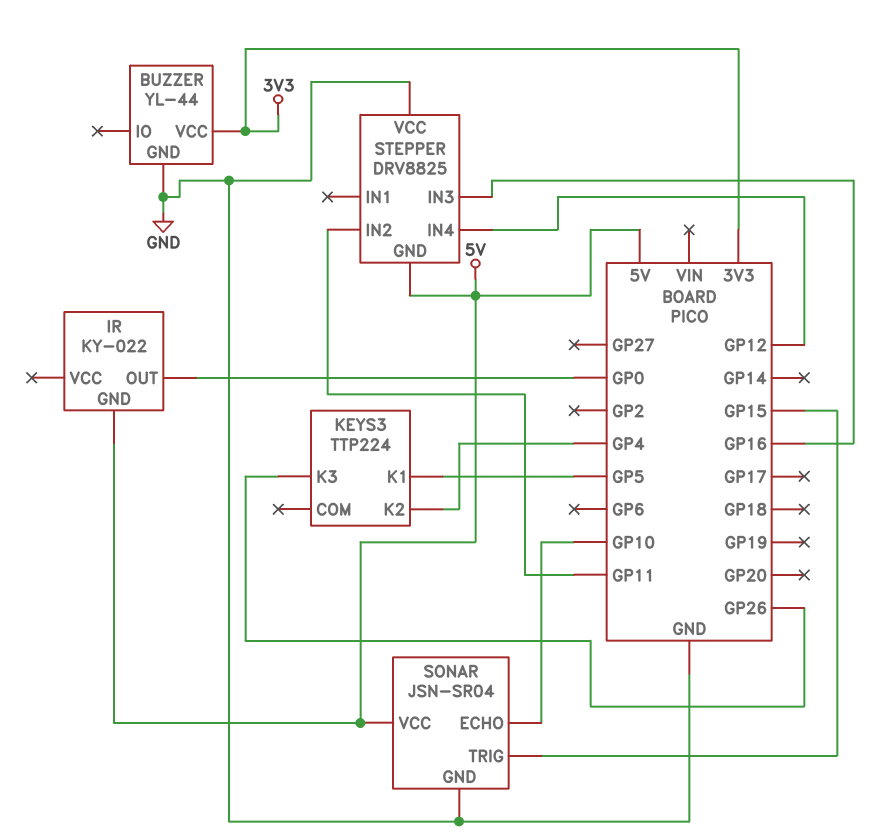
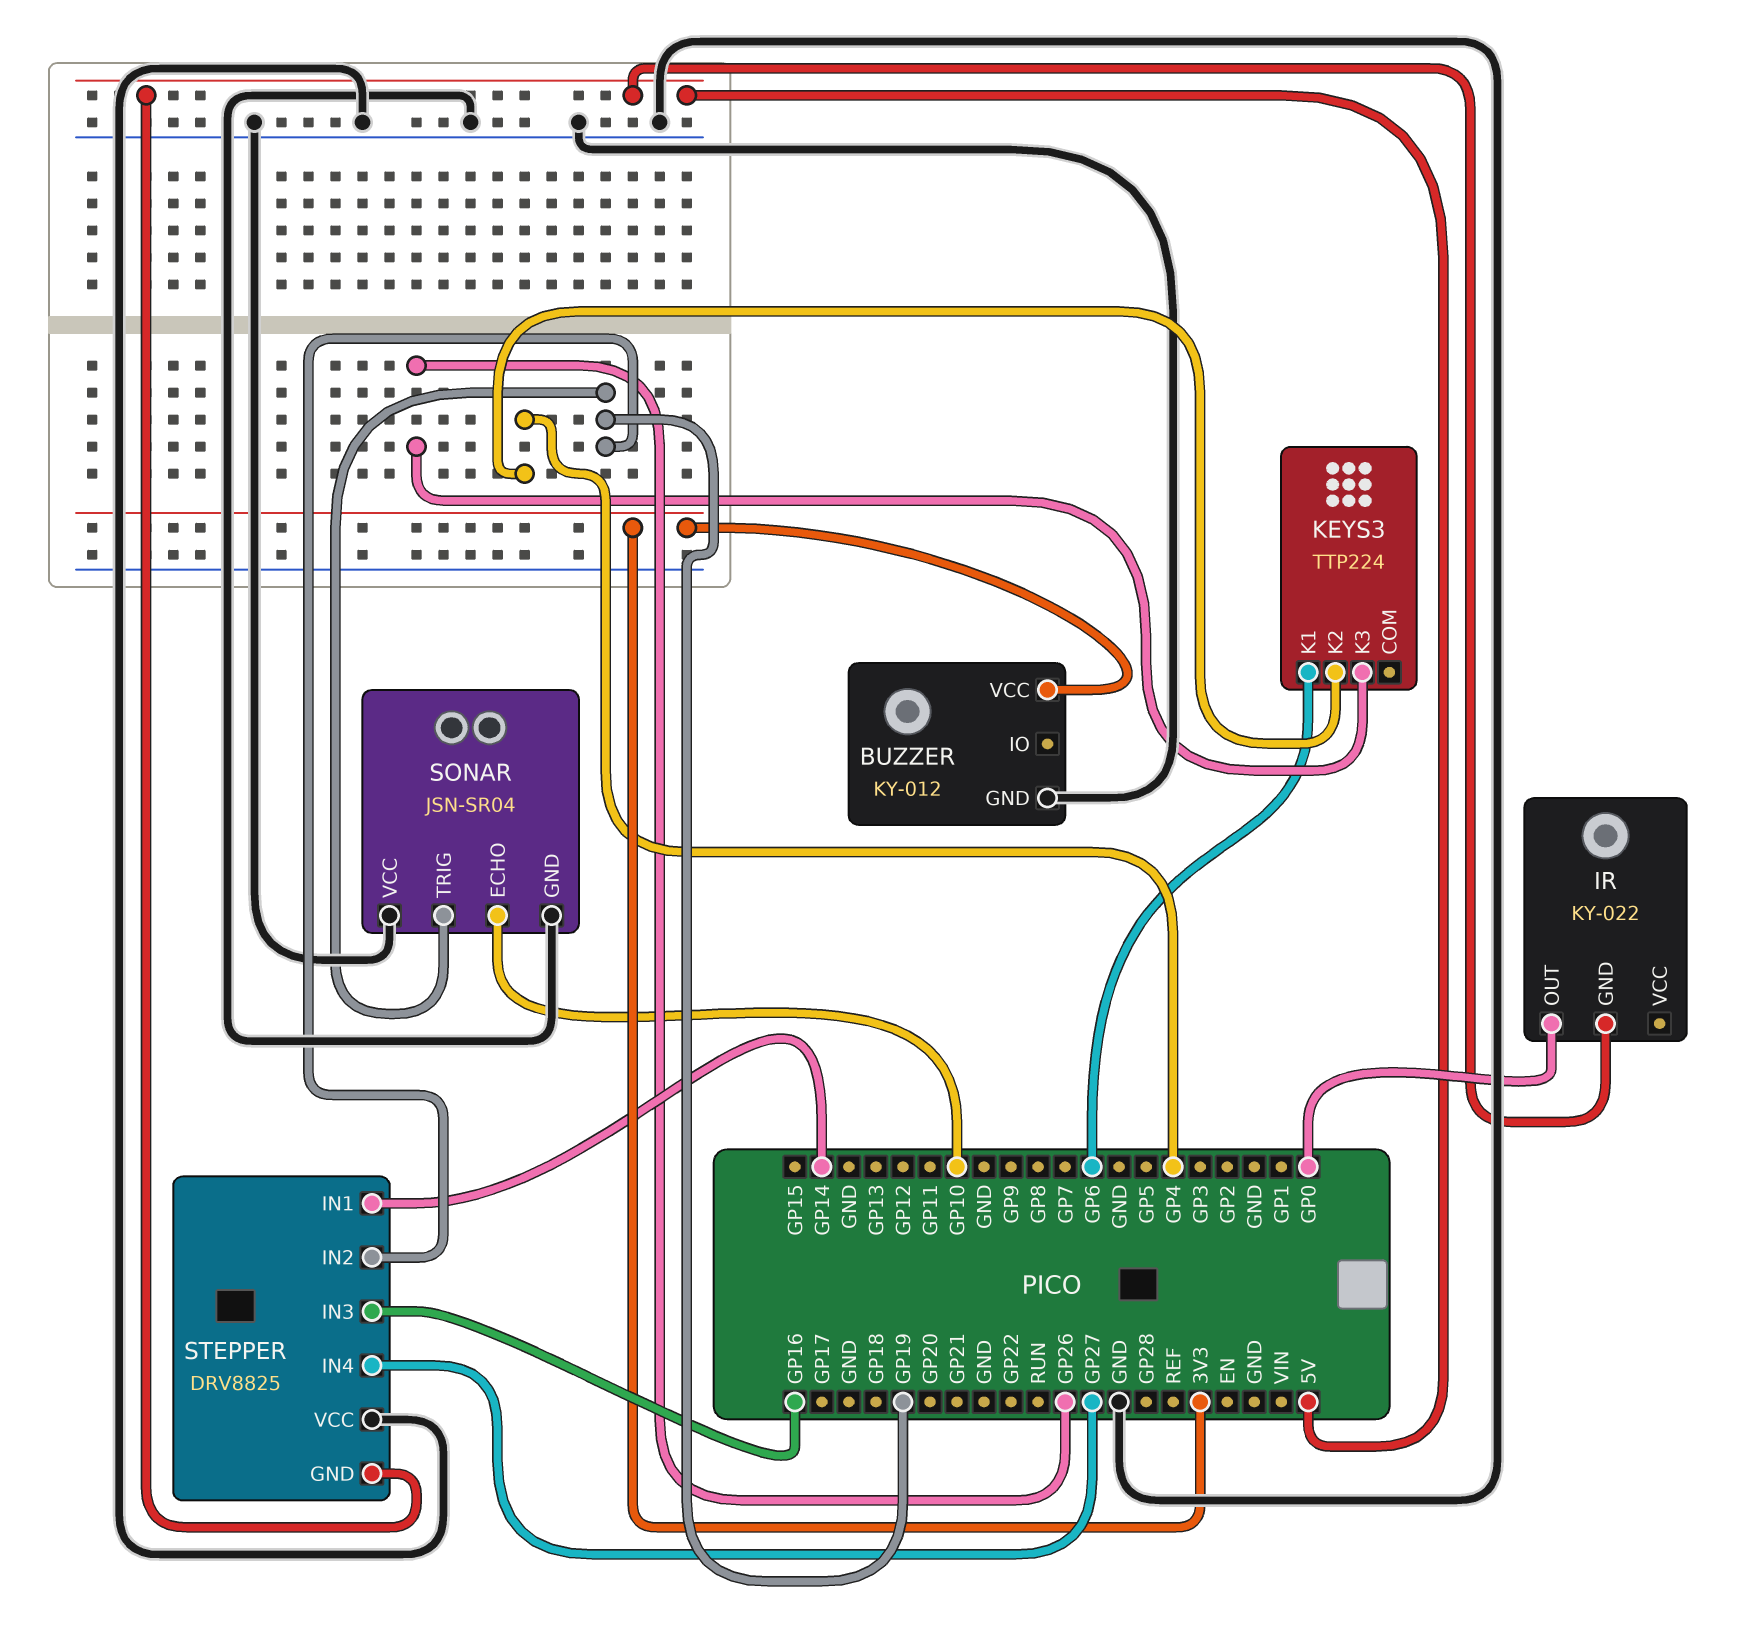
BUZZER: YL-44 -> KY-012
KEYS3 pin K1: GP5 -> GP6
SONAR pin TRIG: GP15 -> GP19
SONAR pin VCC: 5V -> GND
STEPPER pin IN1: none -> GP14
STEPPER pin IN2: GP11 -> GP19
STEPPER pin IN4: GP12 -> GP27

